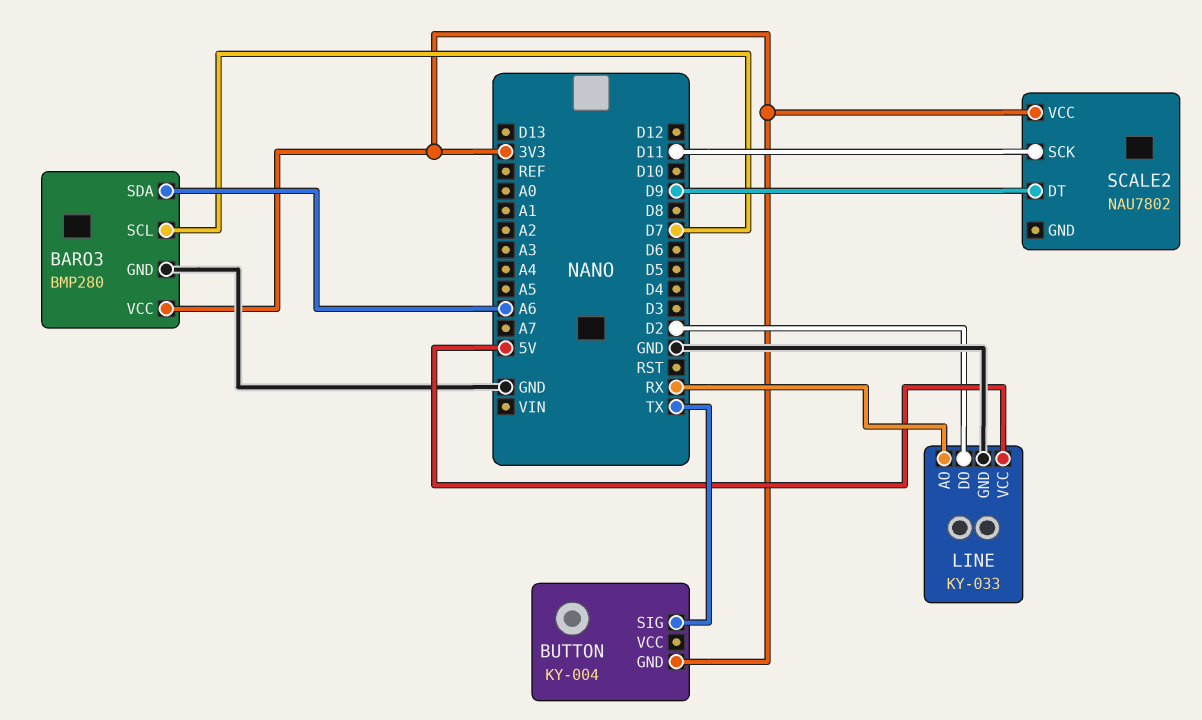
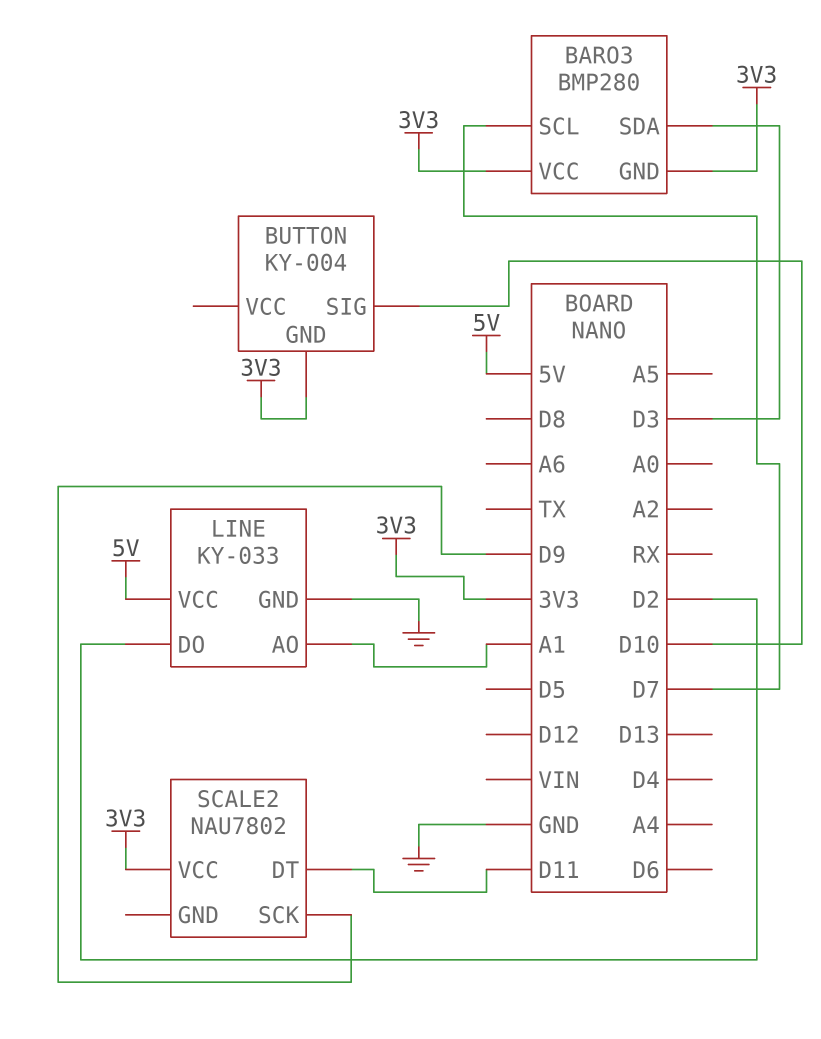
BARO3 pin GND: GND -> 3V3
BARO3 pin SDA: A6 -> D3
BUTTON pin SIG: TX -> D10
LINE pin AO: RX -> A1
SCALE2 pin DT: D9 -> D11
SCALE2 pin SCK: D11 -> D9

